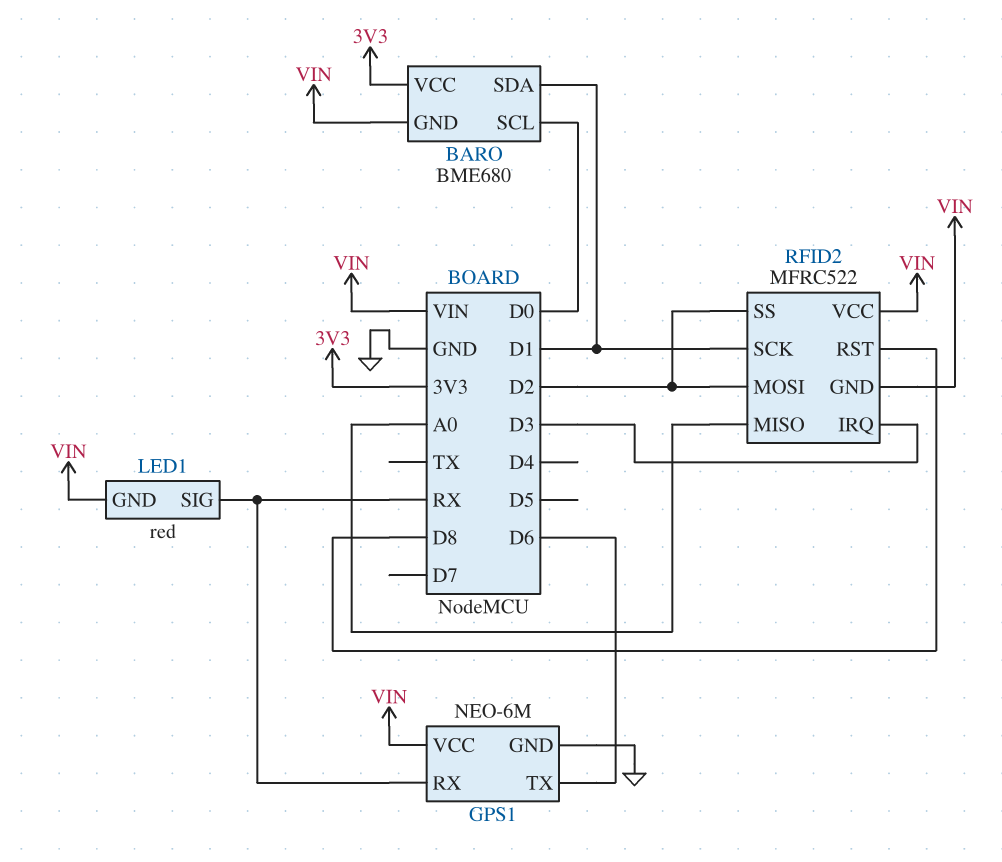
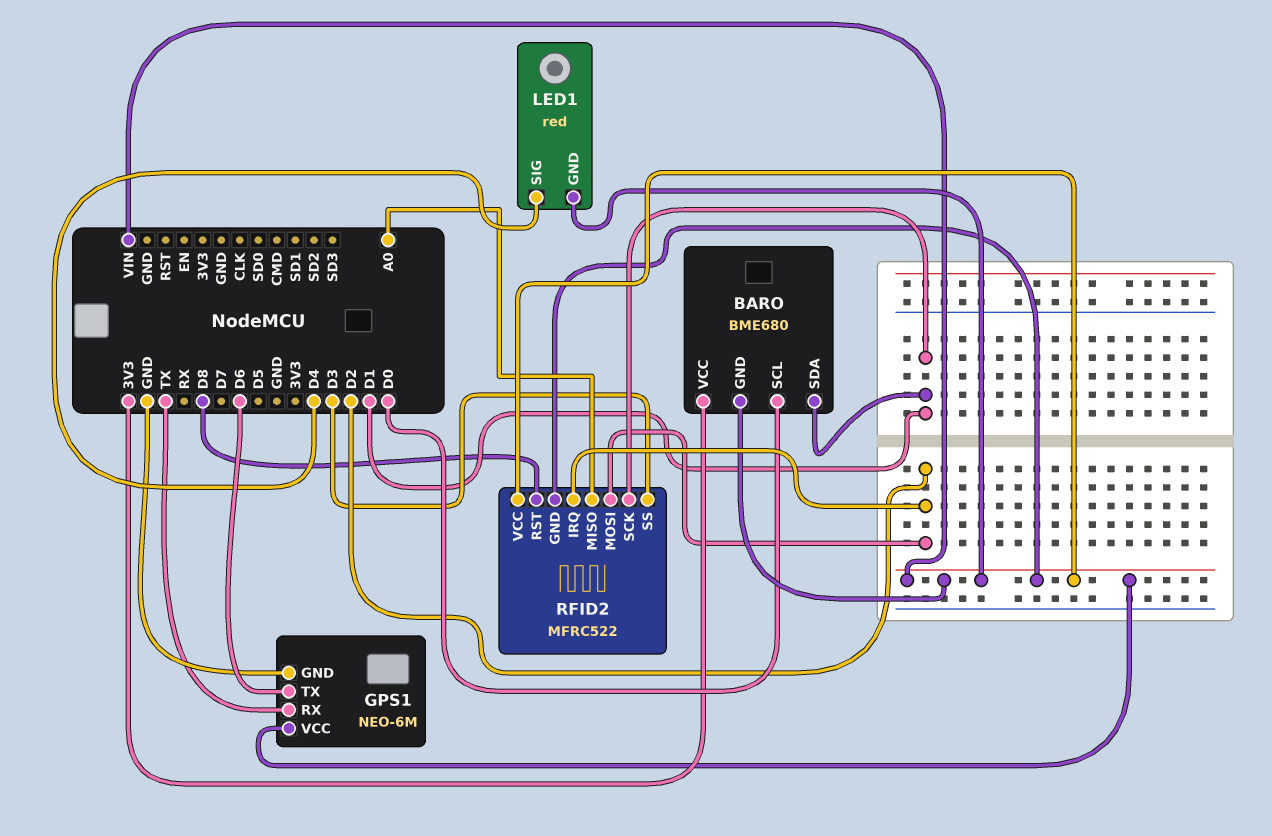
GPS1 pin RX: RX -> TX
LED1 pin SIG: RX -> D4
RFID2 pin IRQ: D3 -> D2
RFID2 pin SS: D2 -> D3

